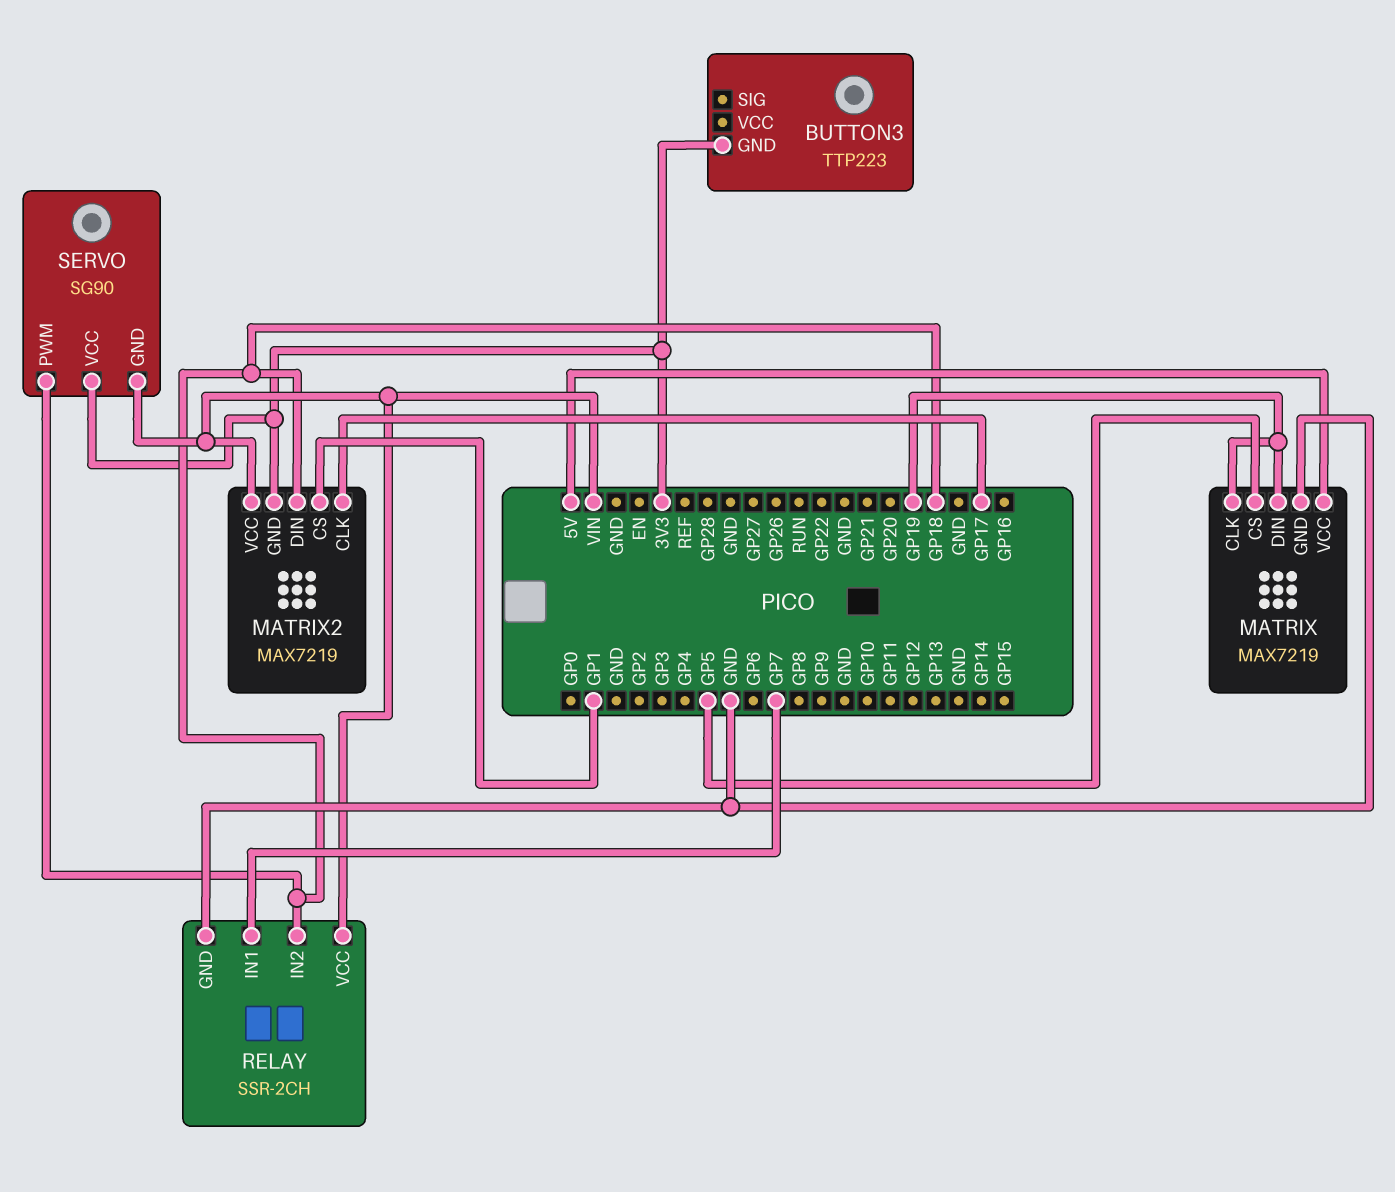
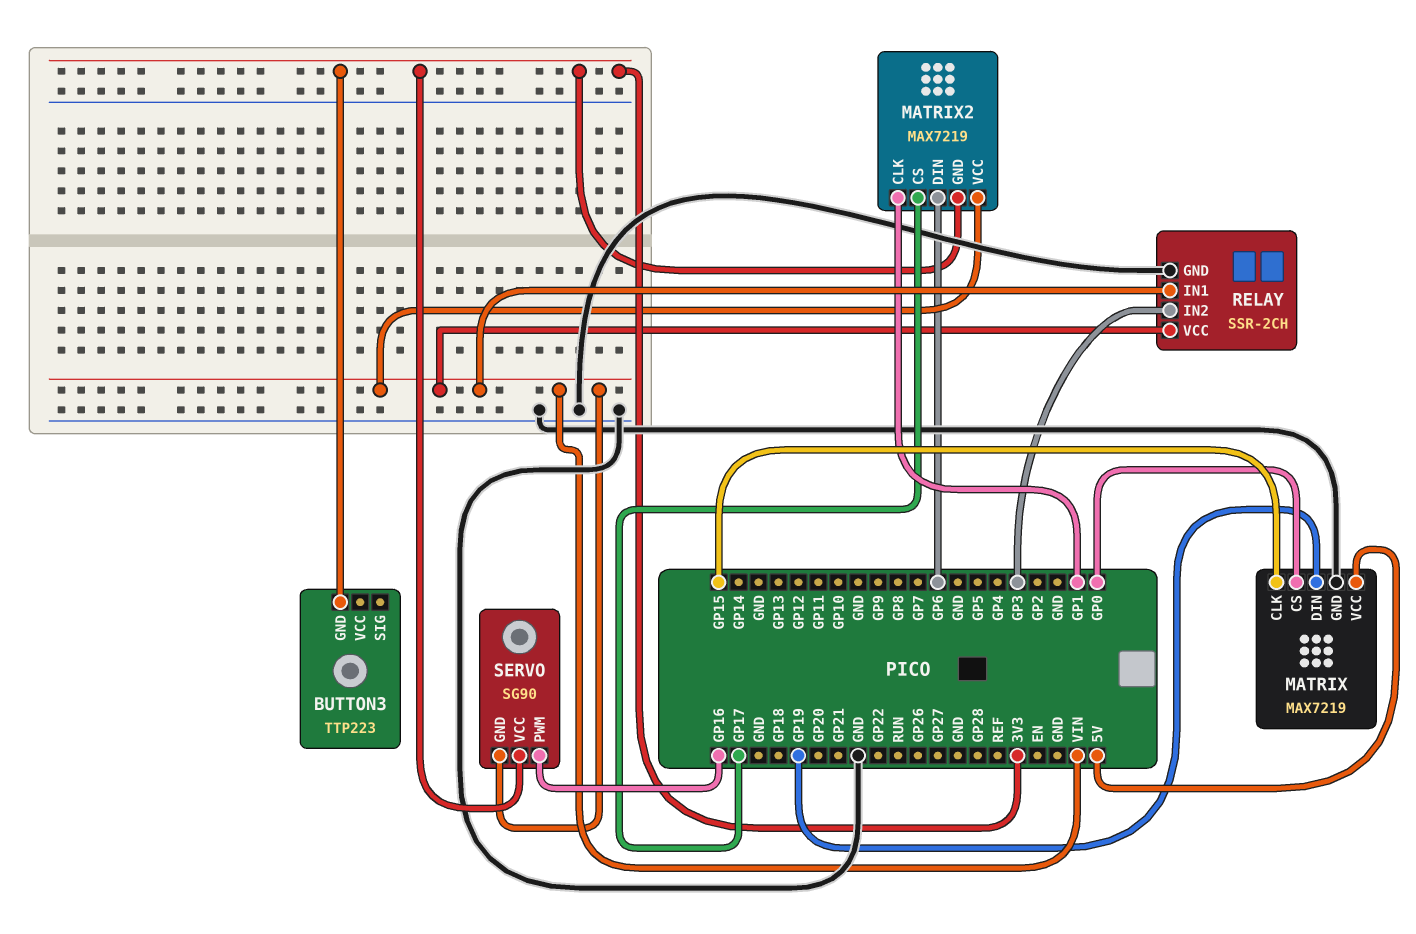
MATRIX pin CLK: GP19 -> GP15
MATRIX pin CS: GP5 -> GP0
MATRIX2 pin CLK: GP17 -> GP1
MATRIX2 pin CS: GP1 -> GP17
MATRIX2 pin DIN: GP18 -> GP6
RELAY pin IN1: GP7 -> VIN
RELAY pin IN2: GP18 -> GP3
SERVO pin PWM: GP18 -> GP16

